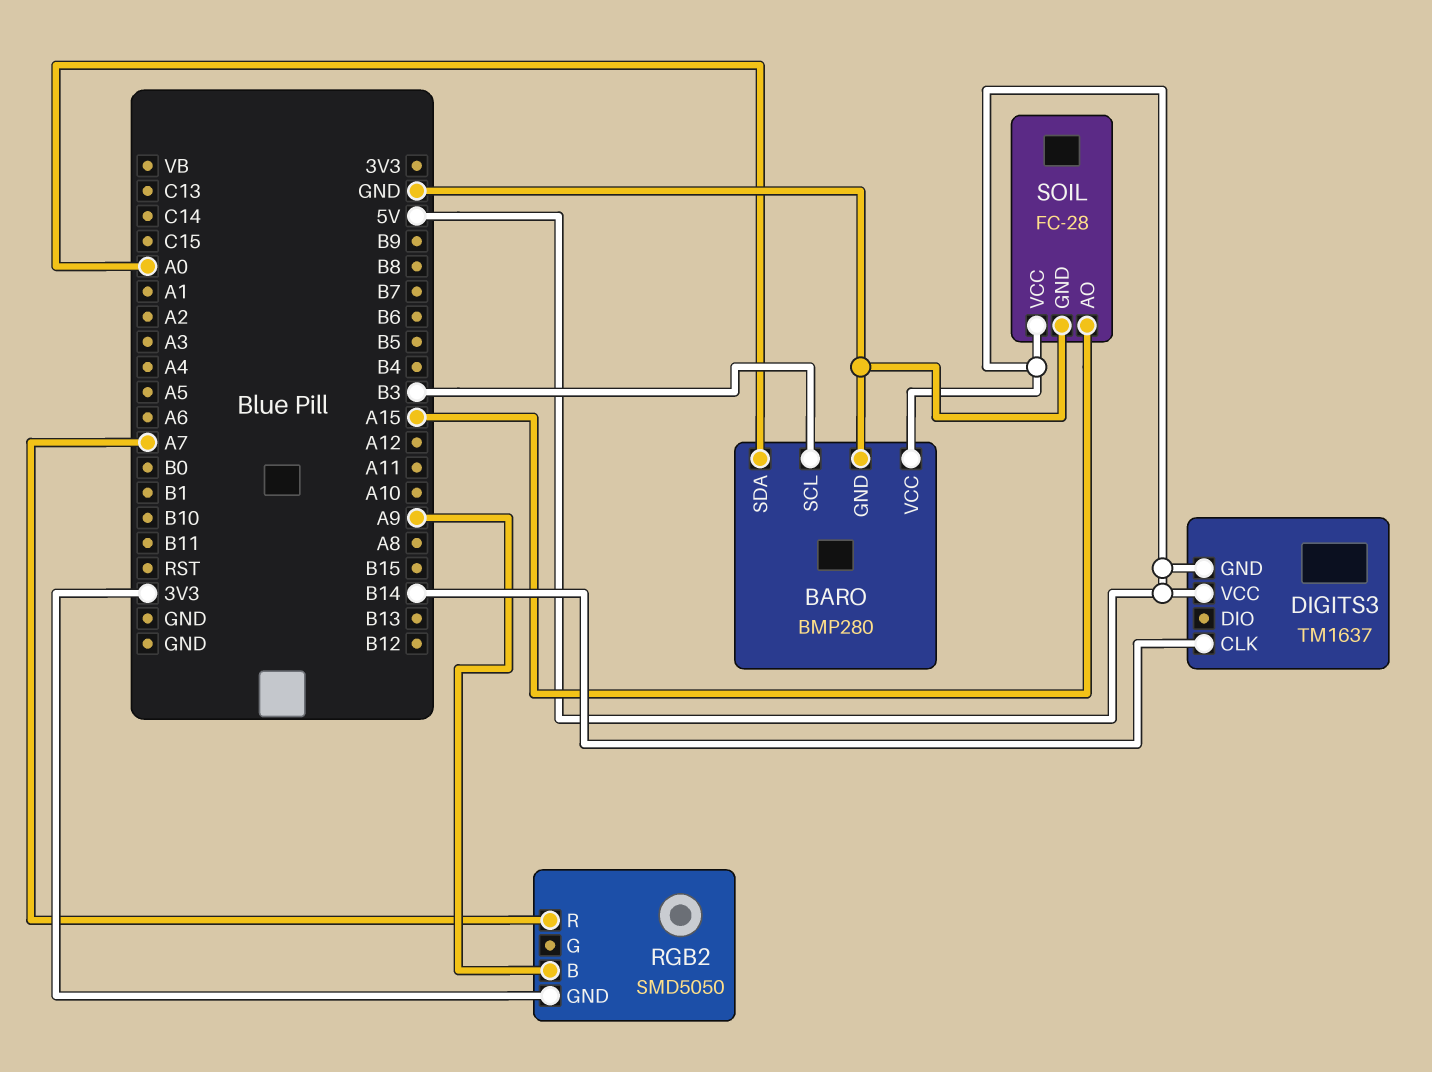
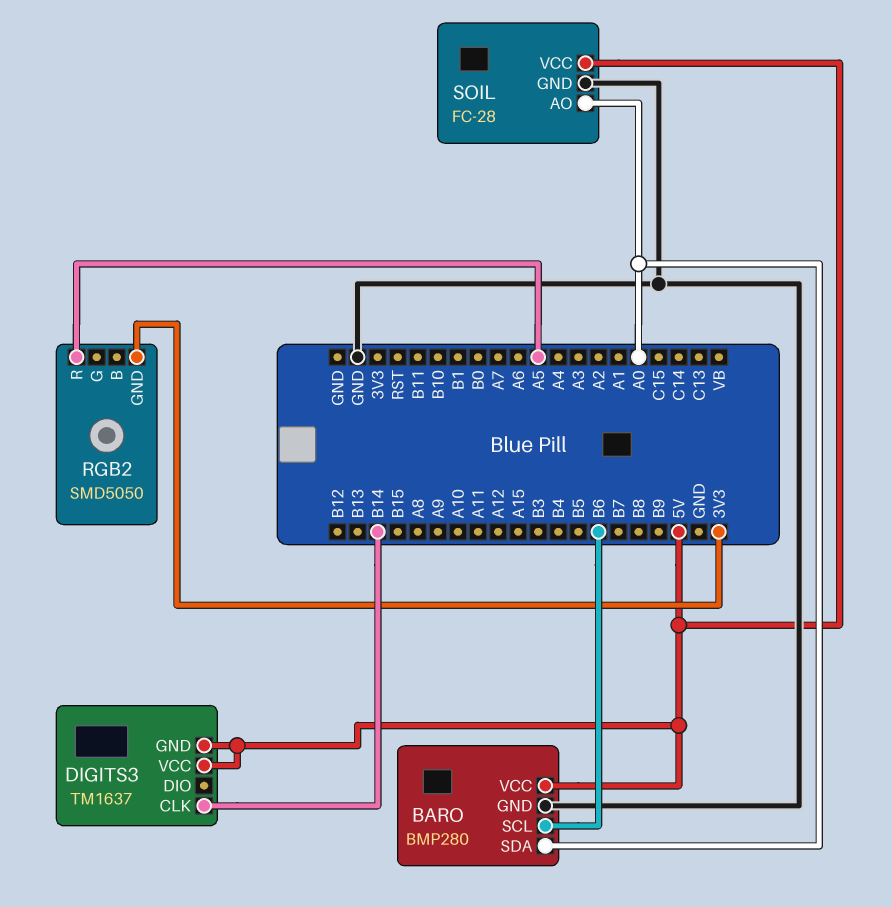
BARO pin SCL: B3 -> B6
RGB2 pin B: A9 -> none
RGB2 pin R: A7 -> A5
SOIL pin AO: A15 -> A0

